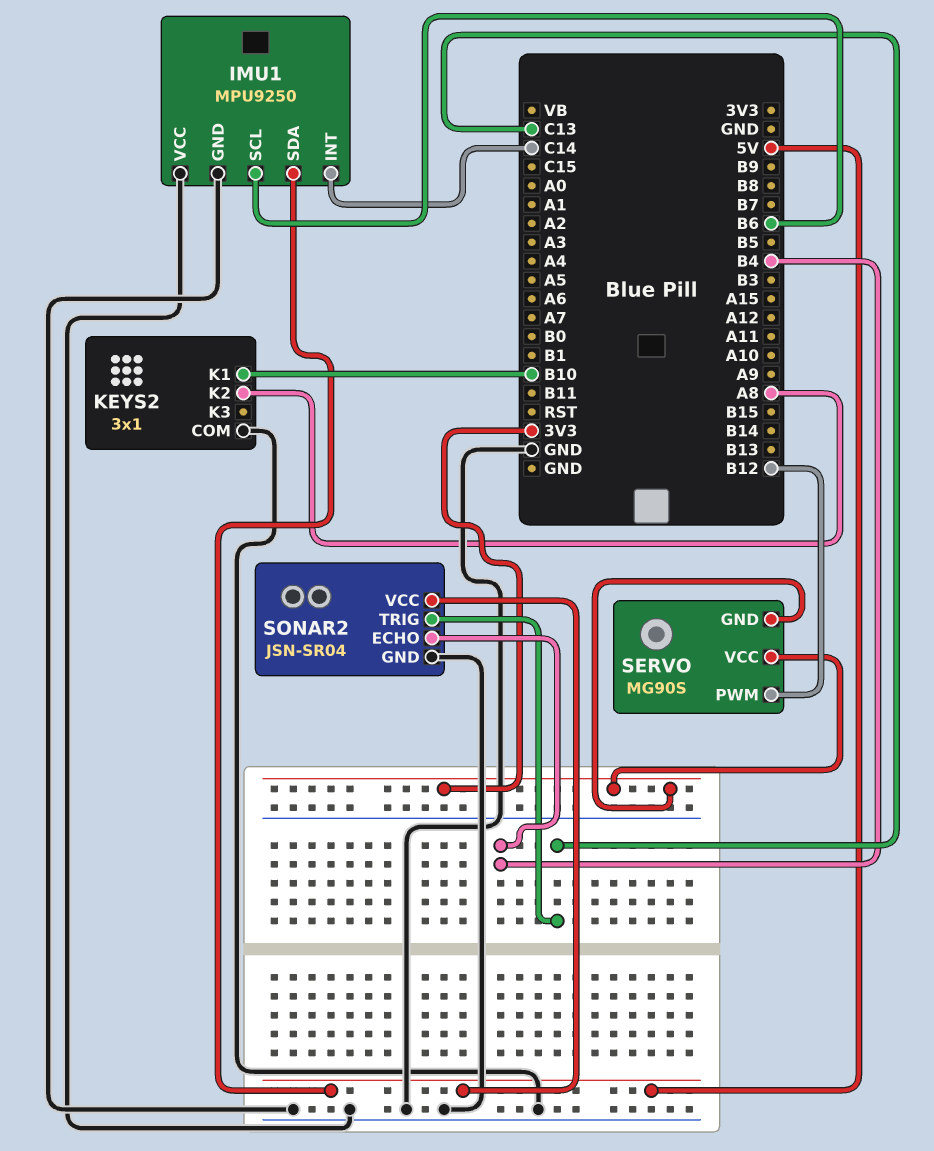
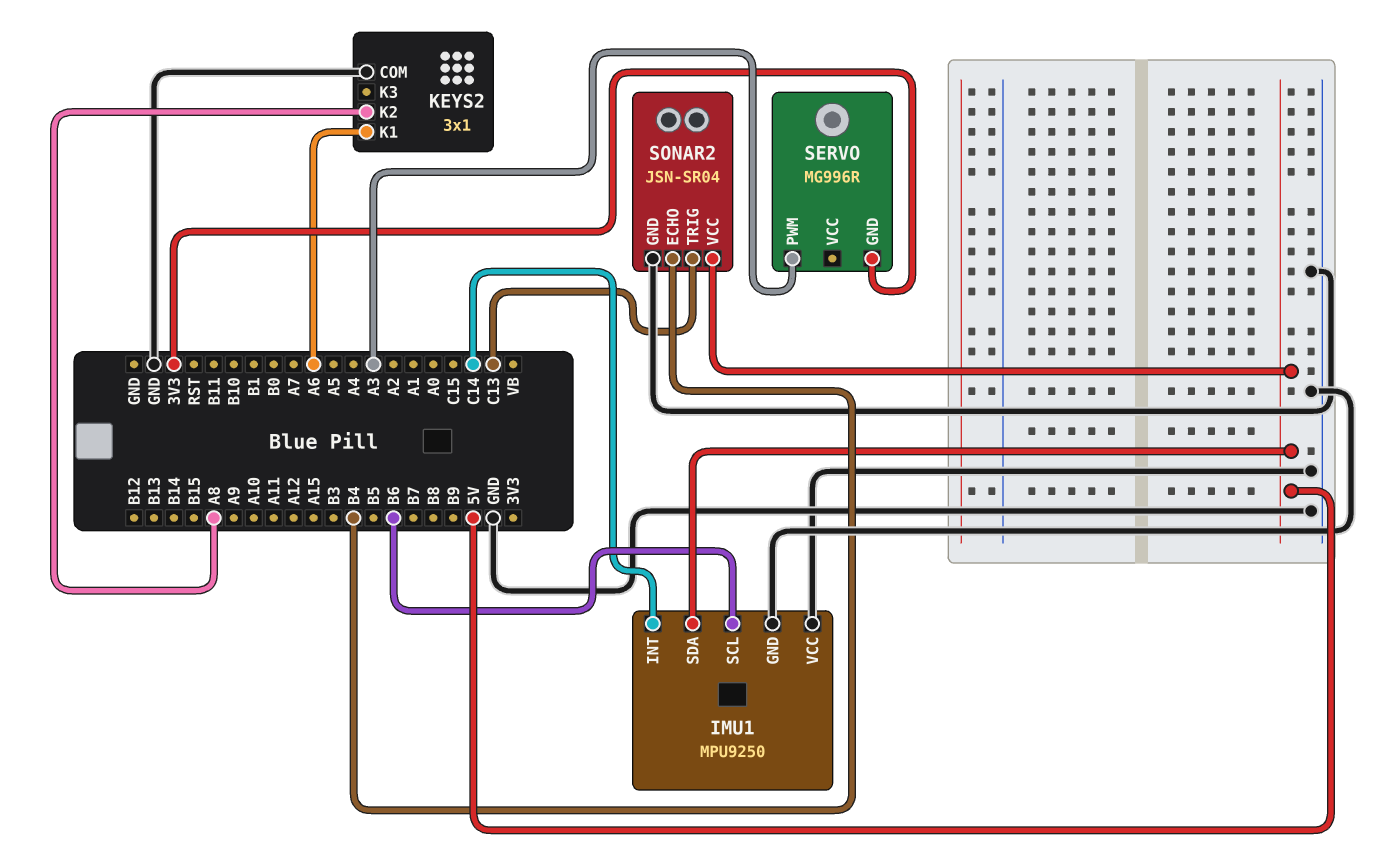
KEYS2 pin K1: B10 -> A6
SERVO: MG90S -> MG996R
SERVO pin PWM: B12 -> A3
SERVO pin VCC: 3V3 -> none

